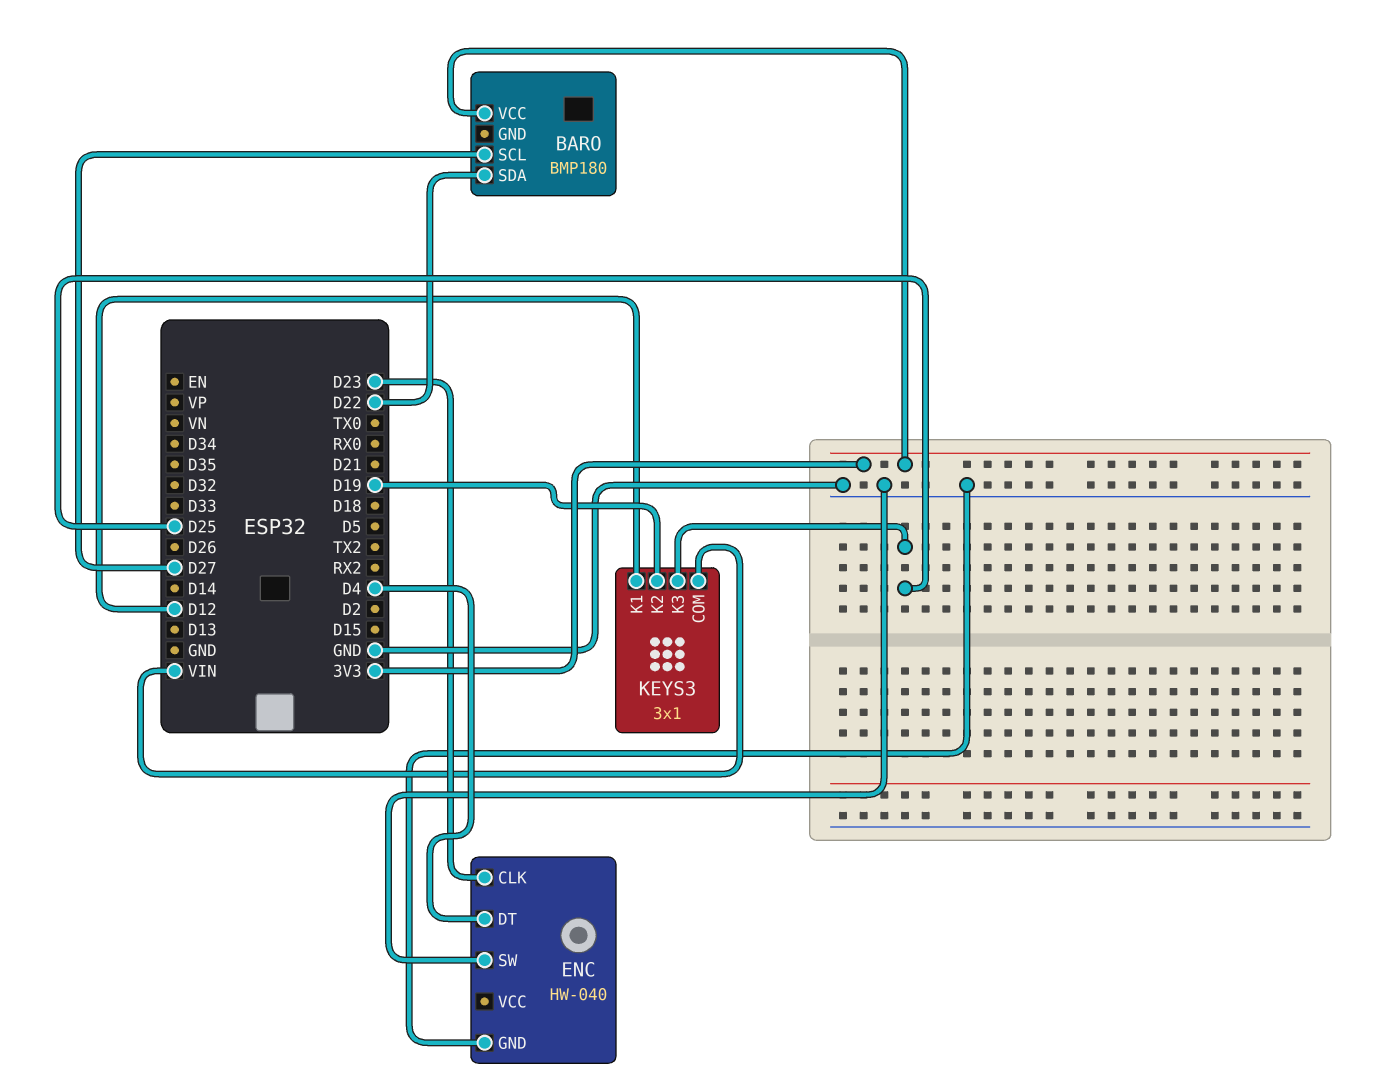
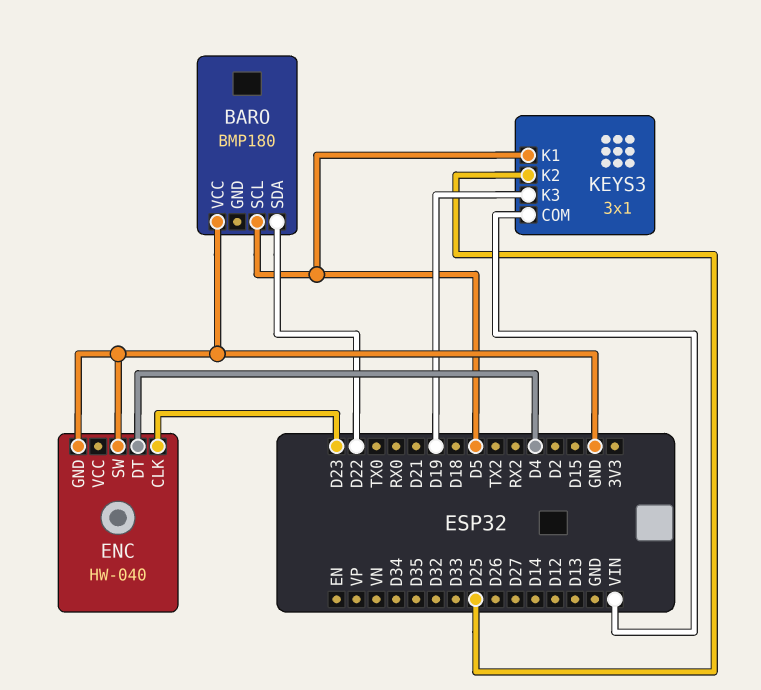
BARO pin SCL: D27 -> D5
BARO pin VCC: 3V3 -> GND
KEYS3 pin K1: D12 -> D5
KEYS3 pin K2: D19 -> D25
KEYS3 pin K3: D25 -> D19

